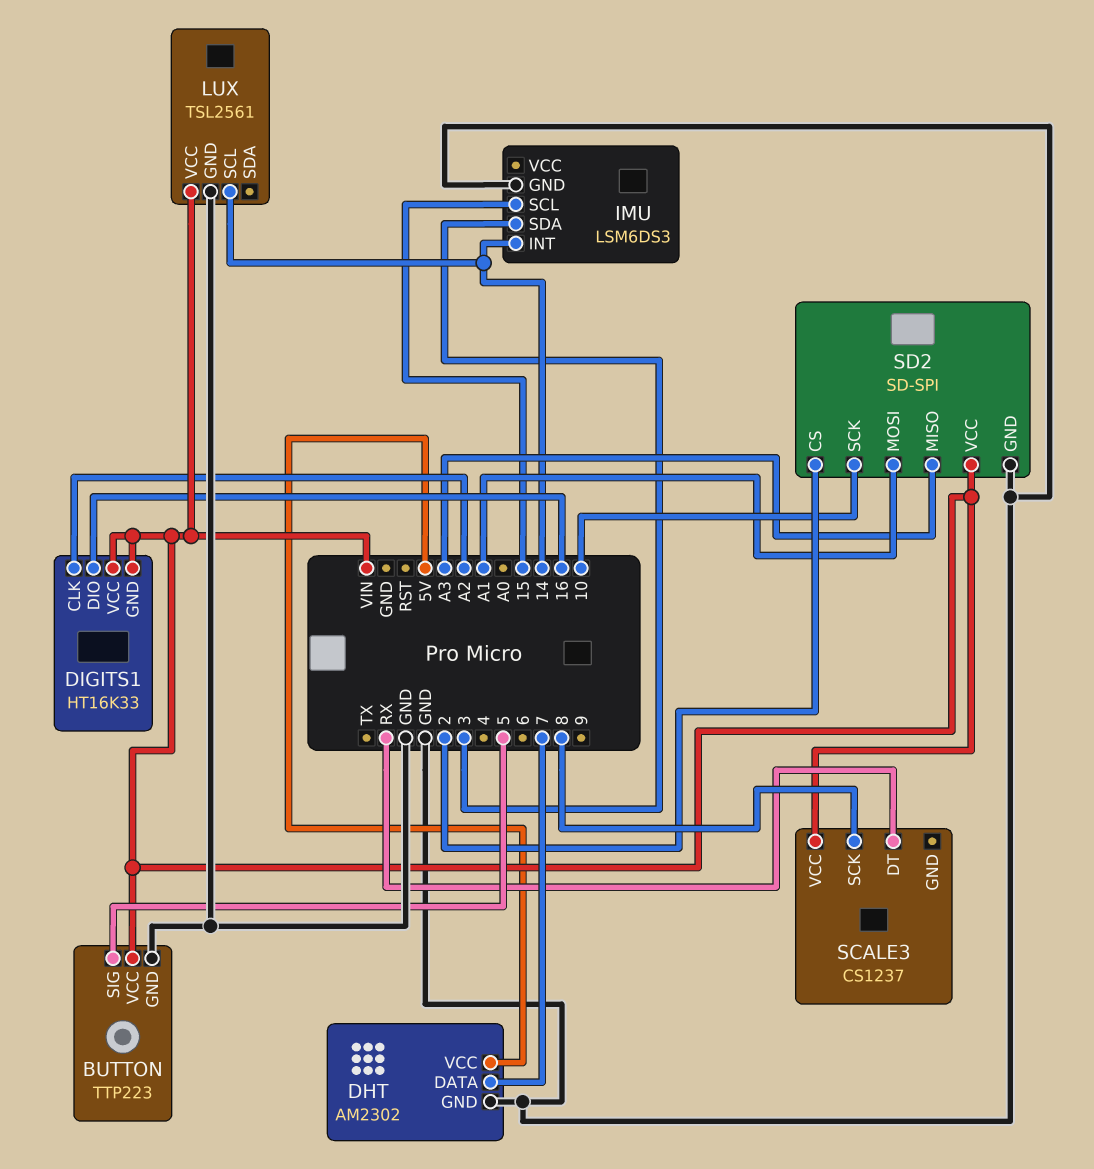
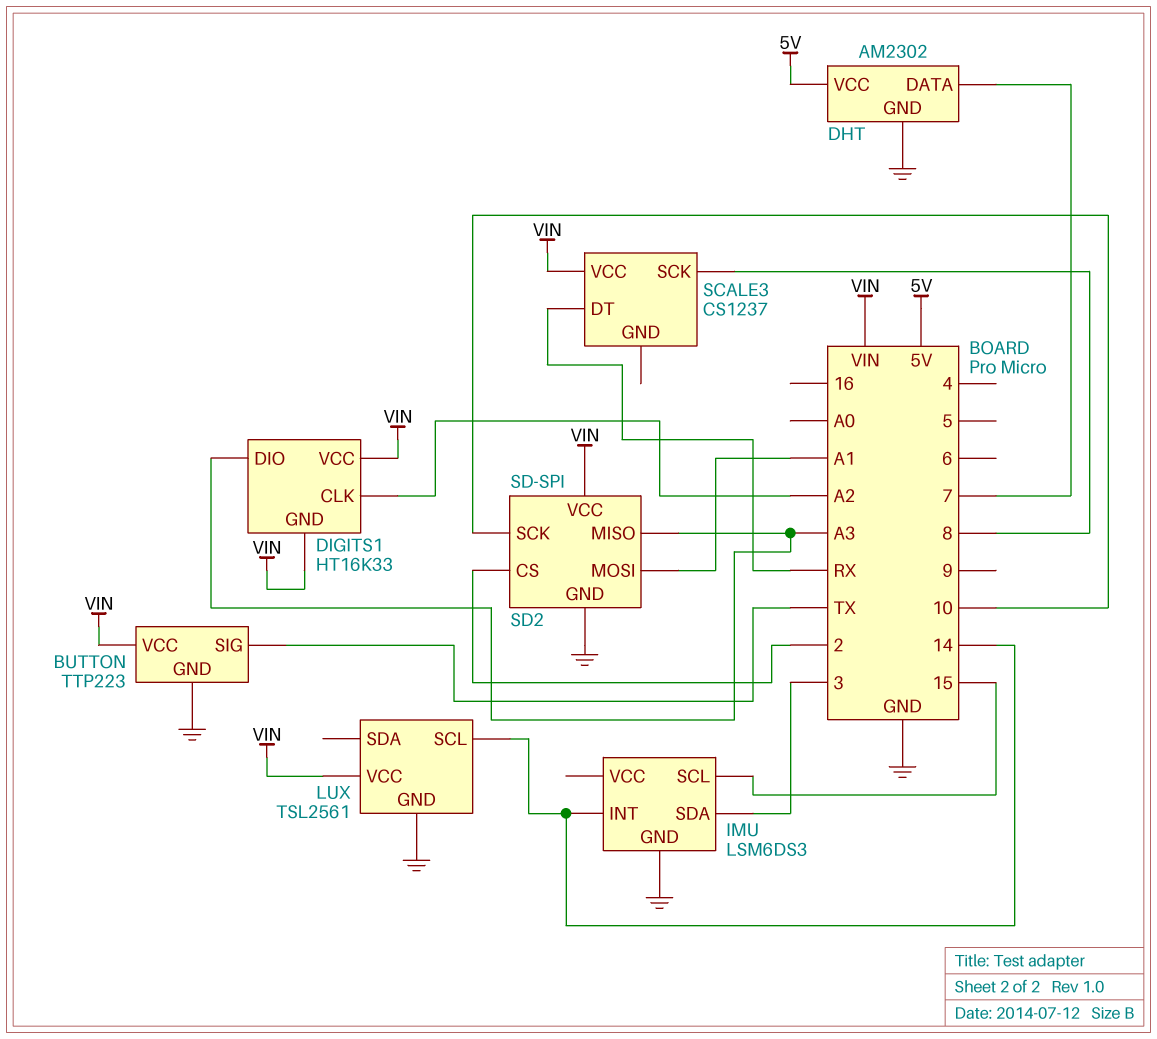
BUTTON pin SIG: 5 -> TX
DIGITS1 pin DIO: 16 -> A3

